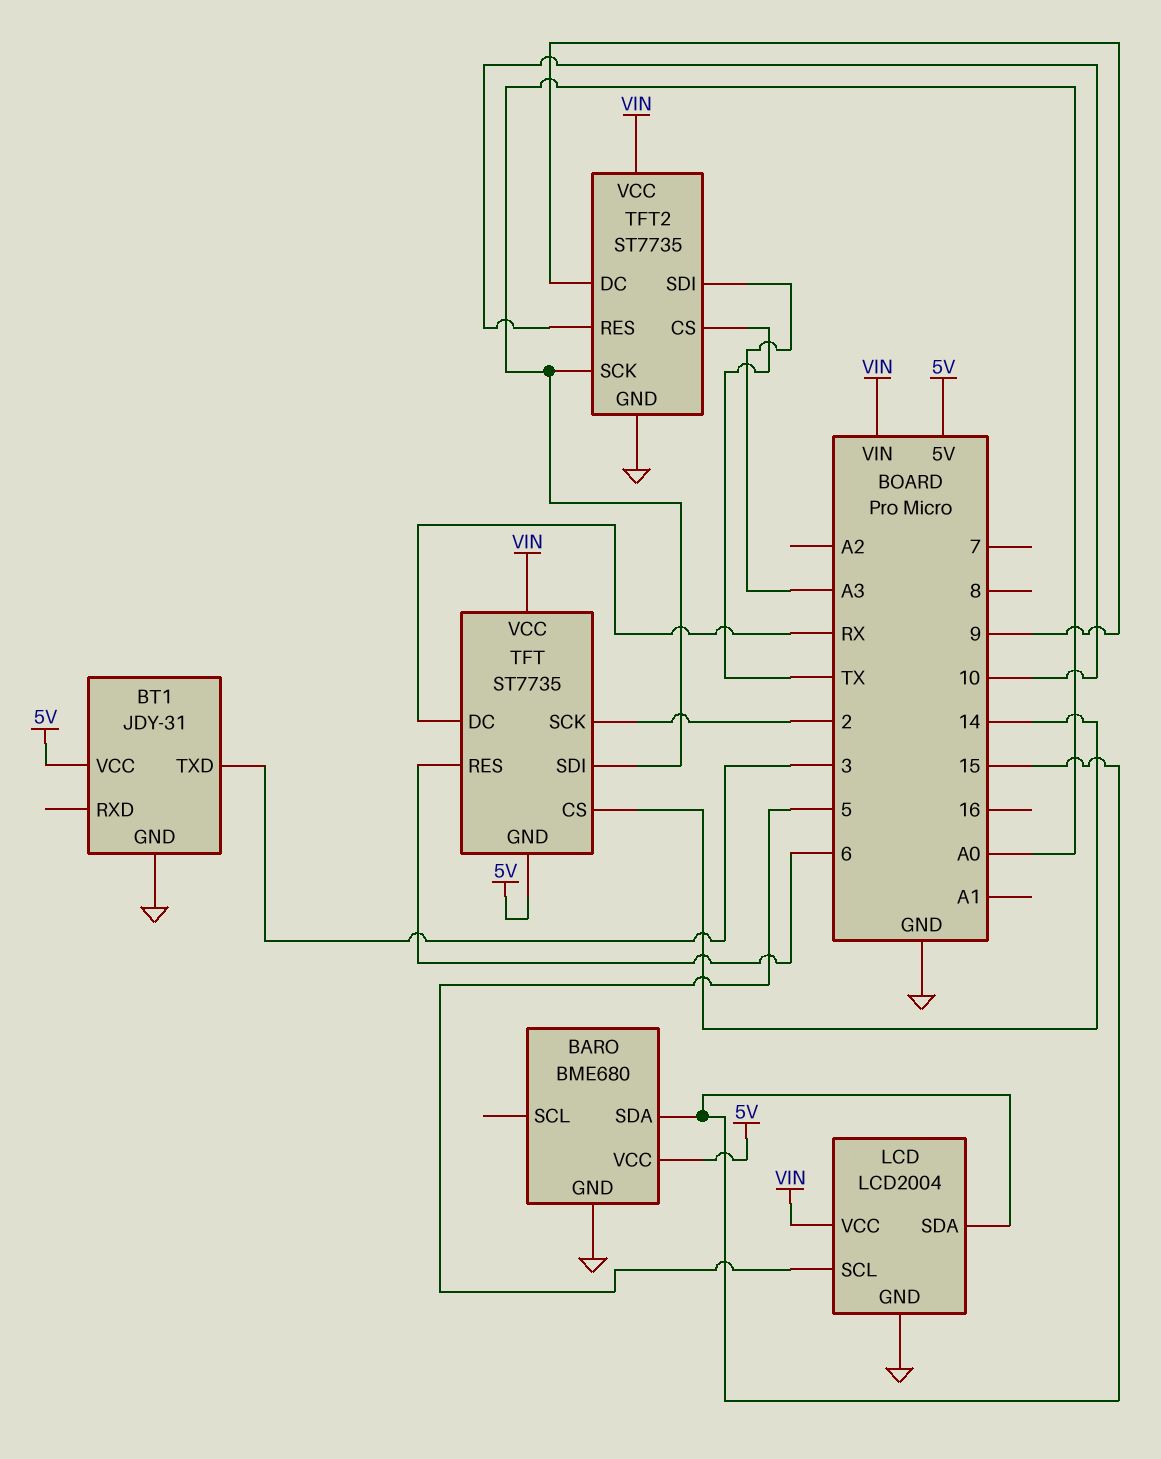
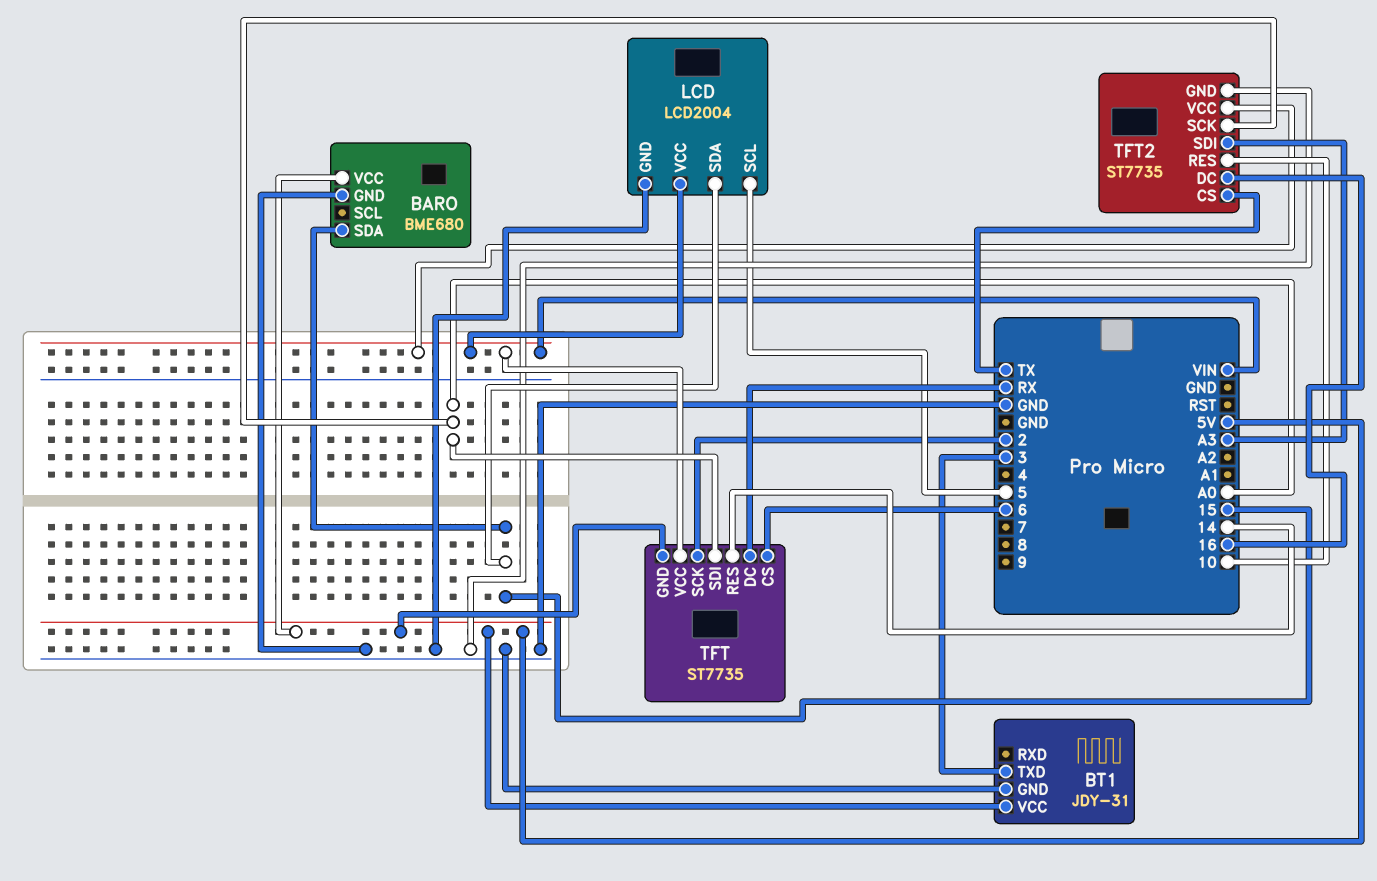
TFT pin CS: 14 -> 6
TFT pin RES: 6 -> 14
TFT2 pin DC: 9 -> 16

